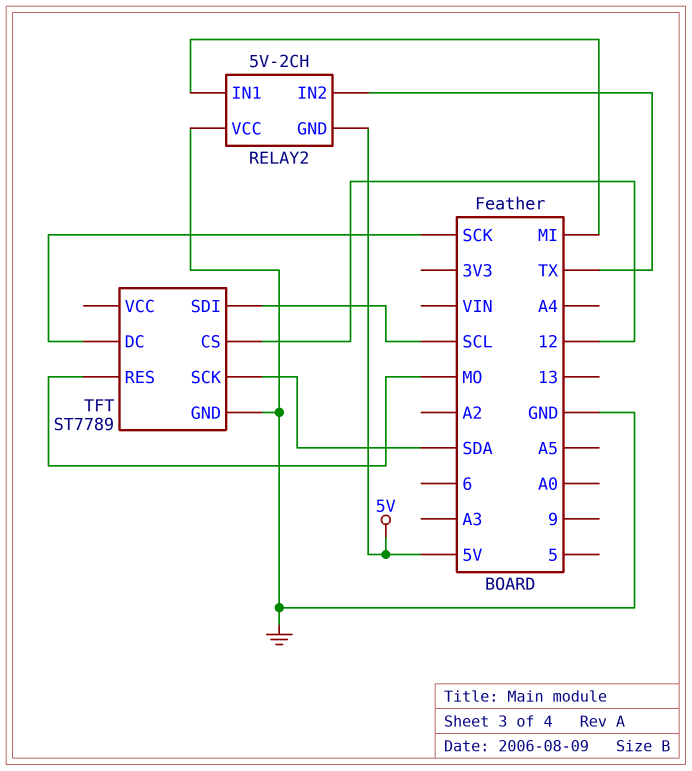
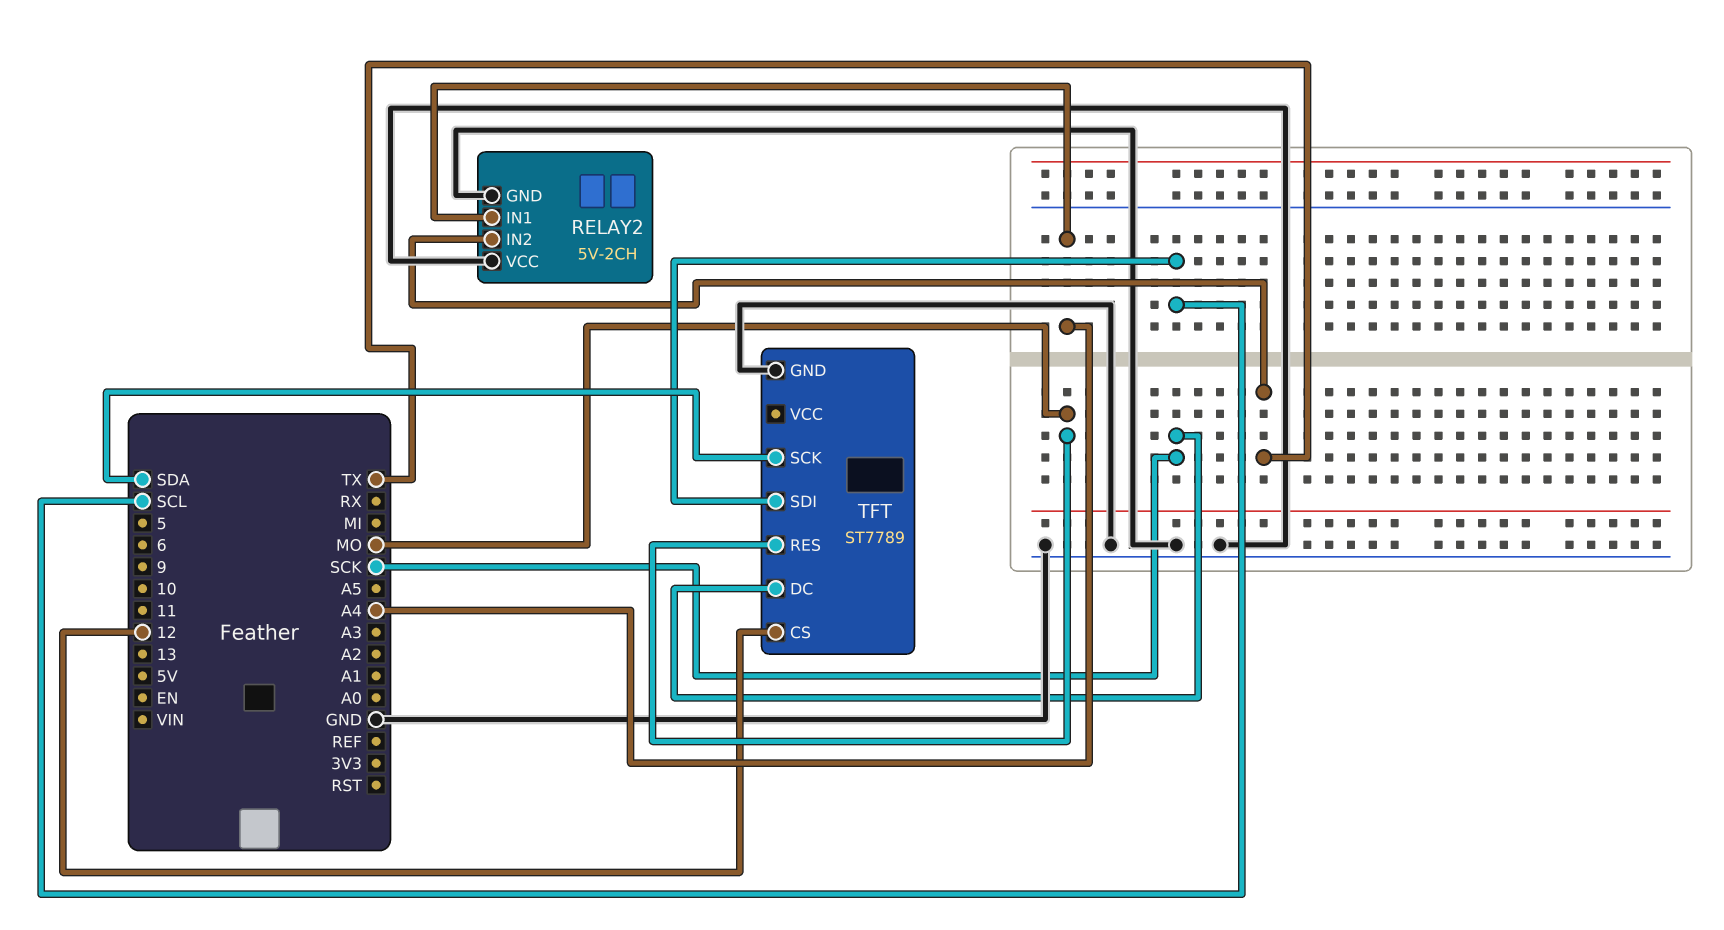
RELAY2 pin GND: 5V -> GND
RELAY2 pin IN1: MI -> A4

